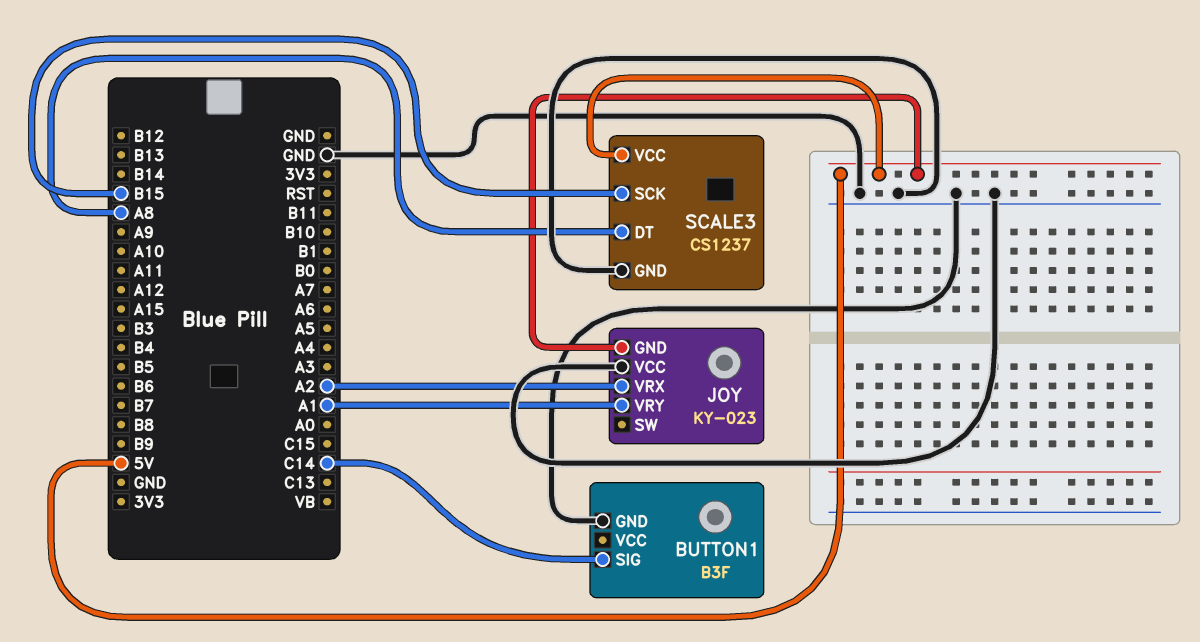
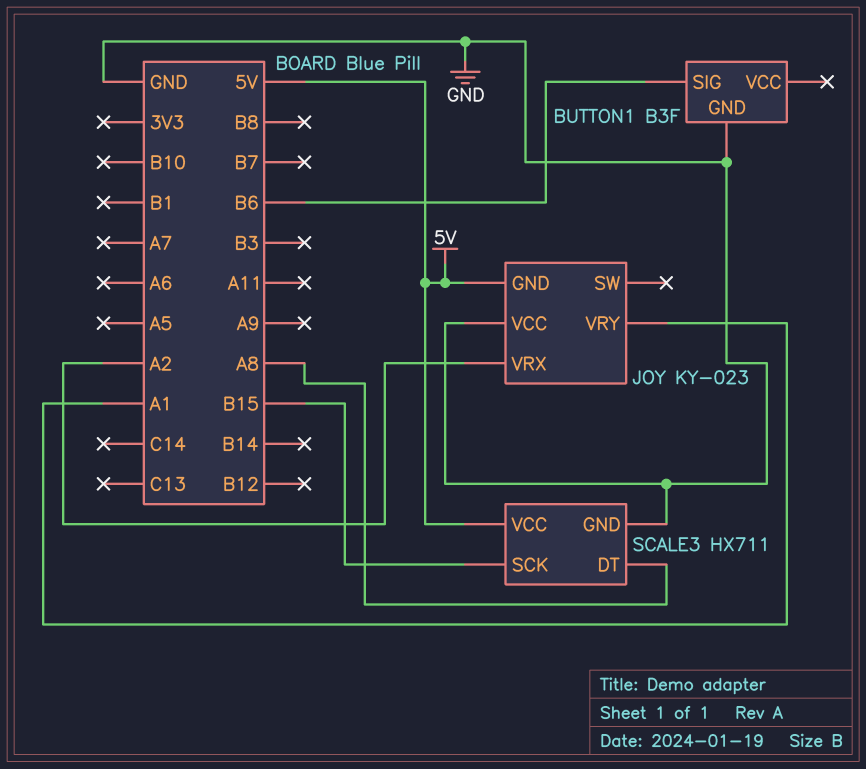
BUTTON1 pin SIG: C14 -> B6
SCALE3: CS1237 -> HX711

